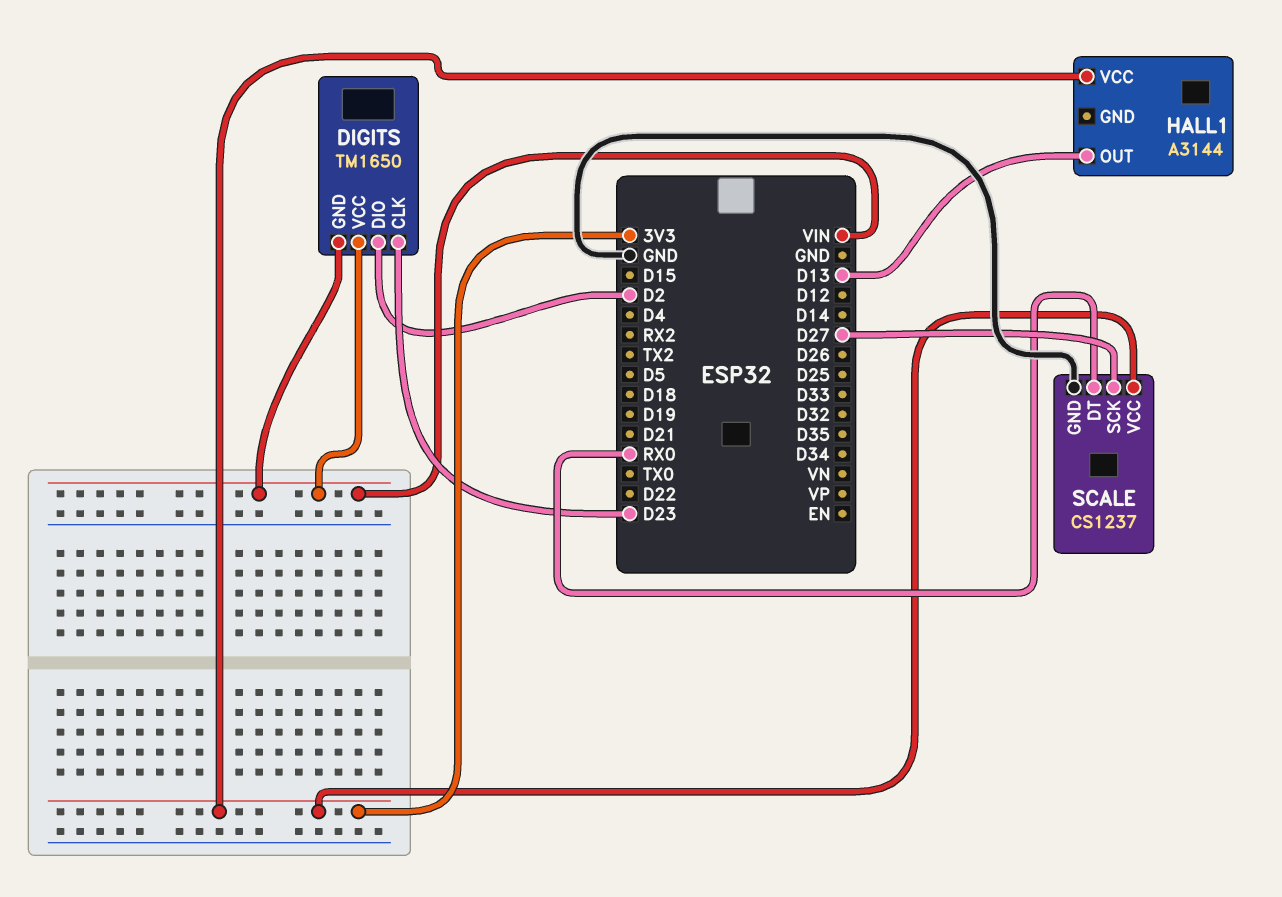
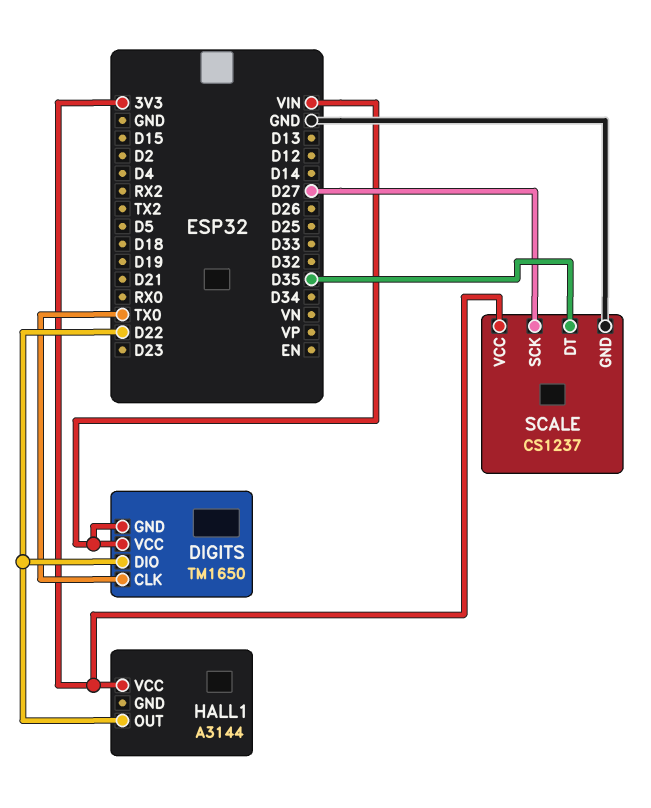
DIGITS pin CLK: D23 -> TX0
DIGITS pin DIO: D2 -> D22
HALL1 pin OUT: D13 -> D22
SCALE pin DT: RX0 -> D35

